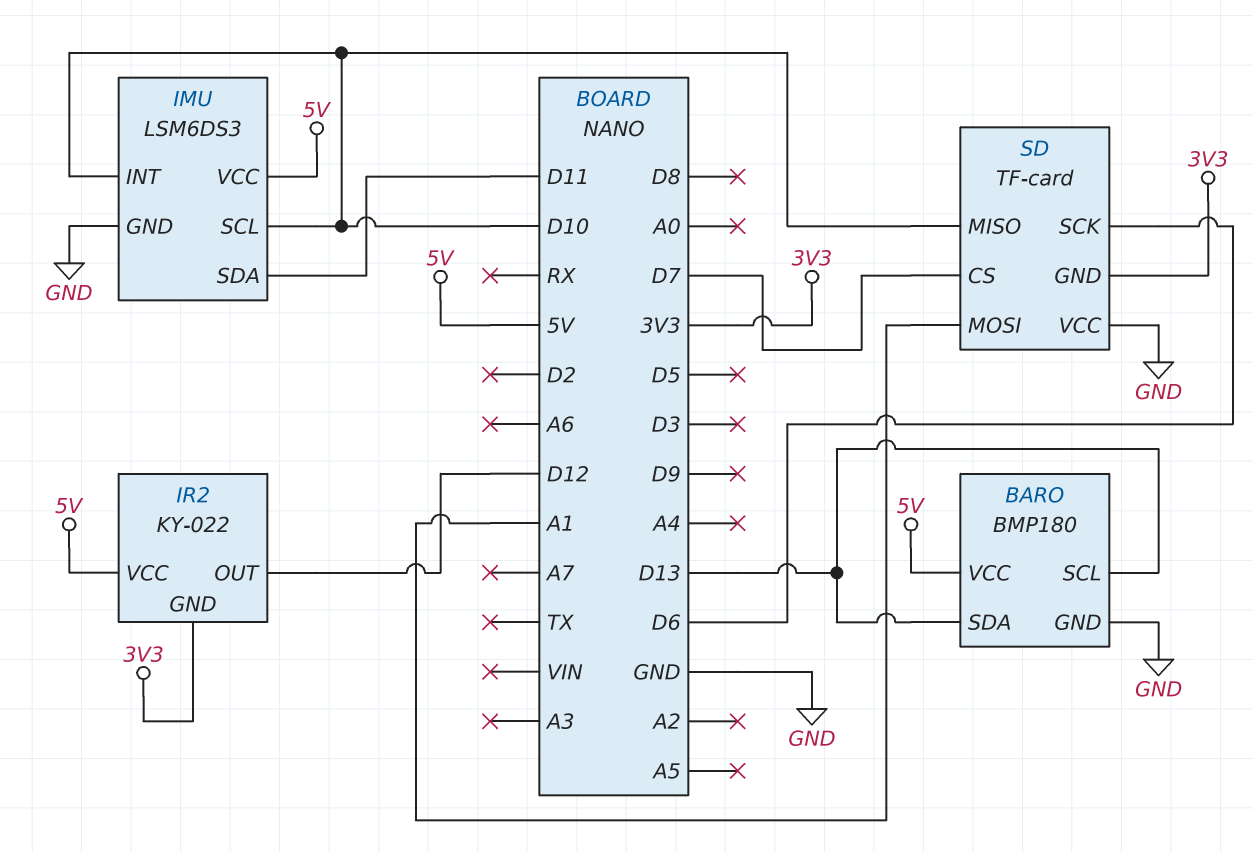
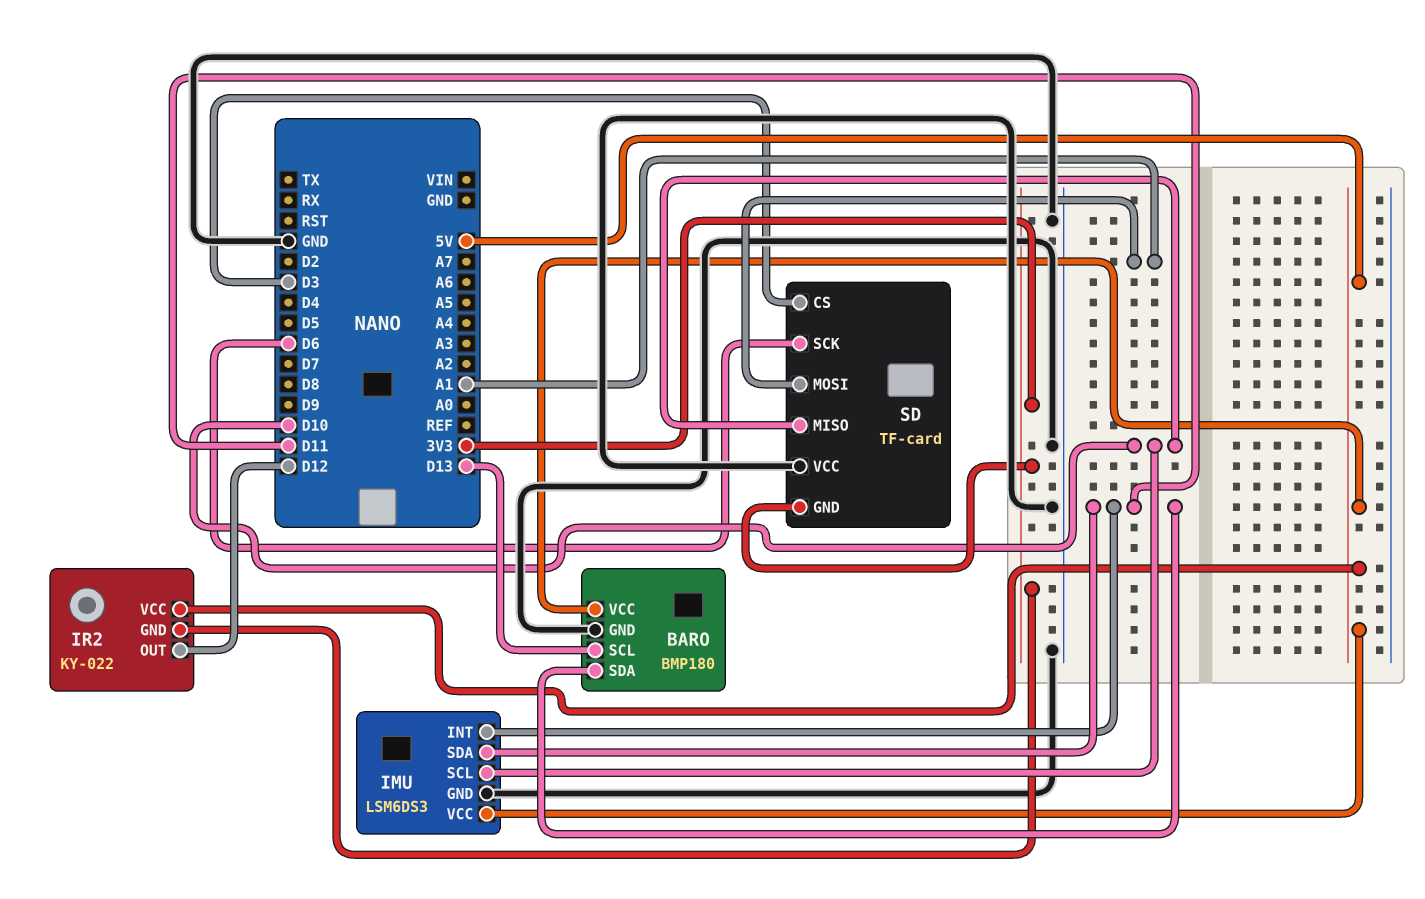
BARO pin SDA: D13 -> D11
IMU pin INT: D10 -> D11
SD pin CS: D7 -> D3

